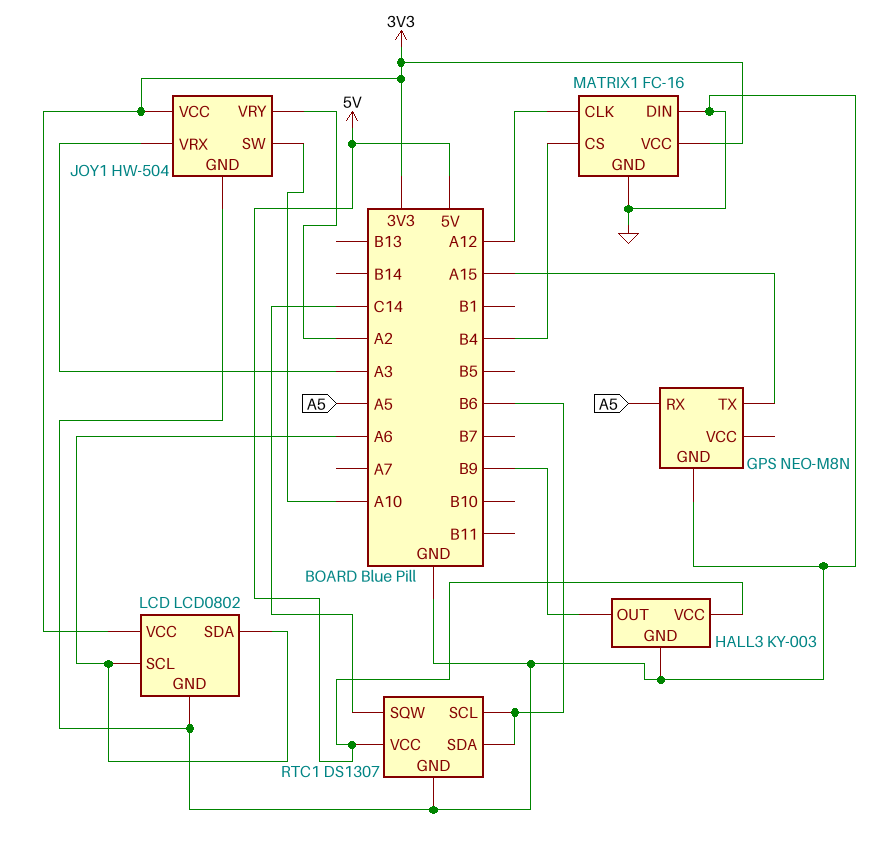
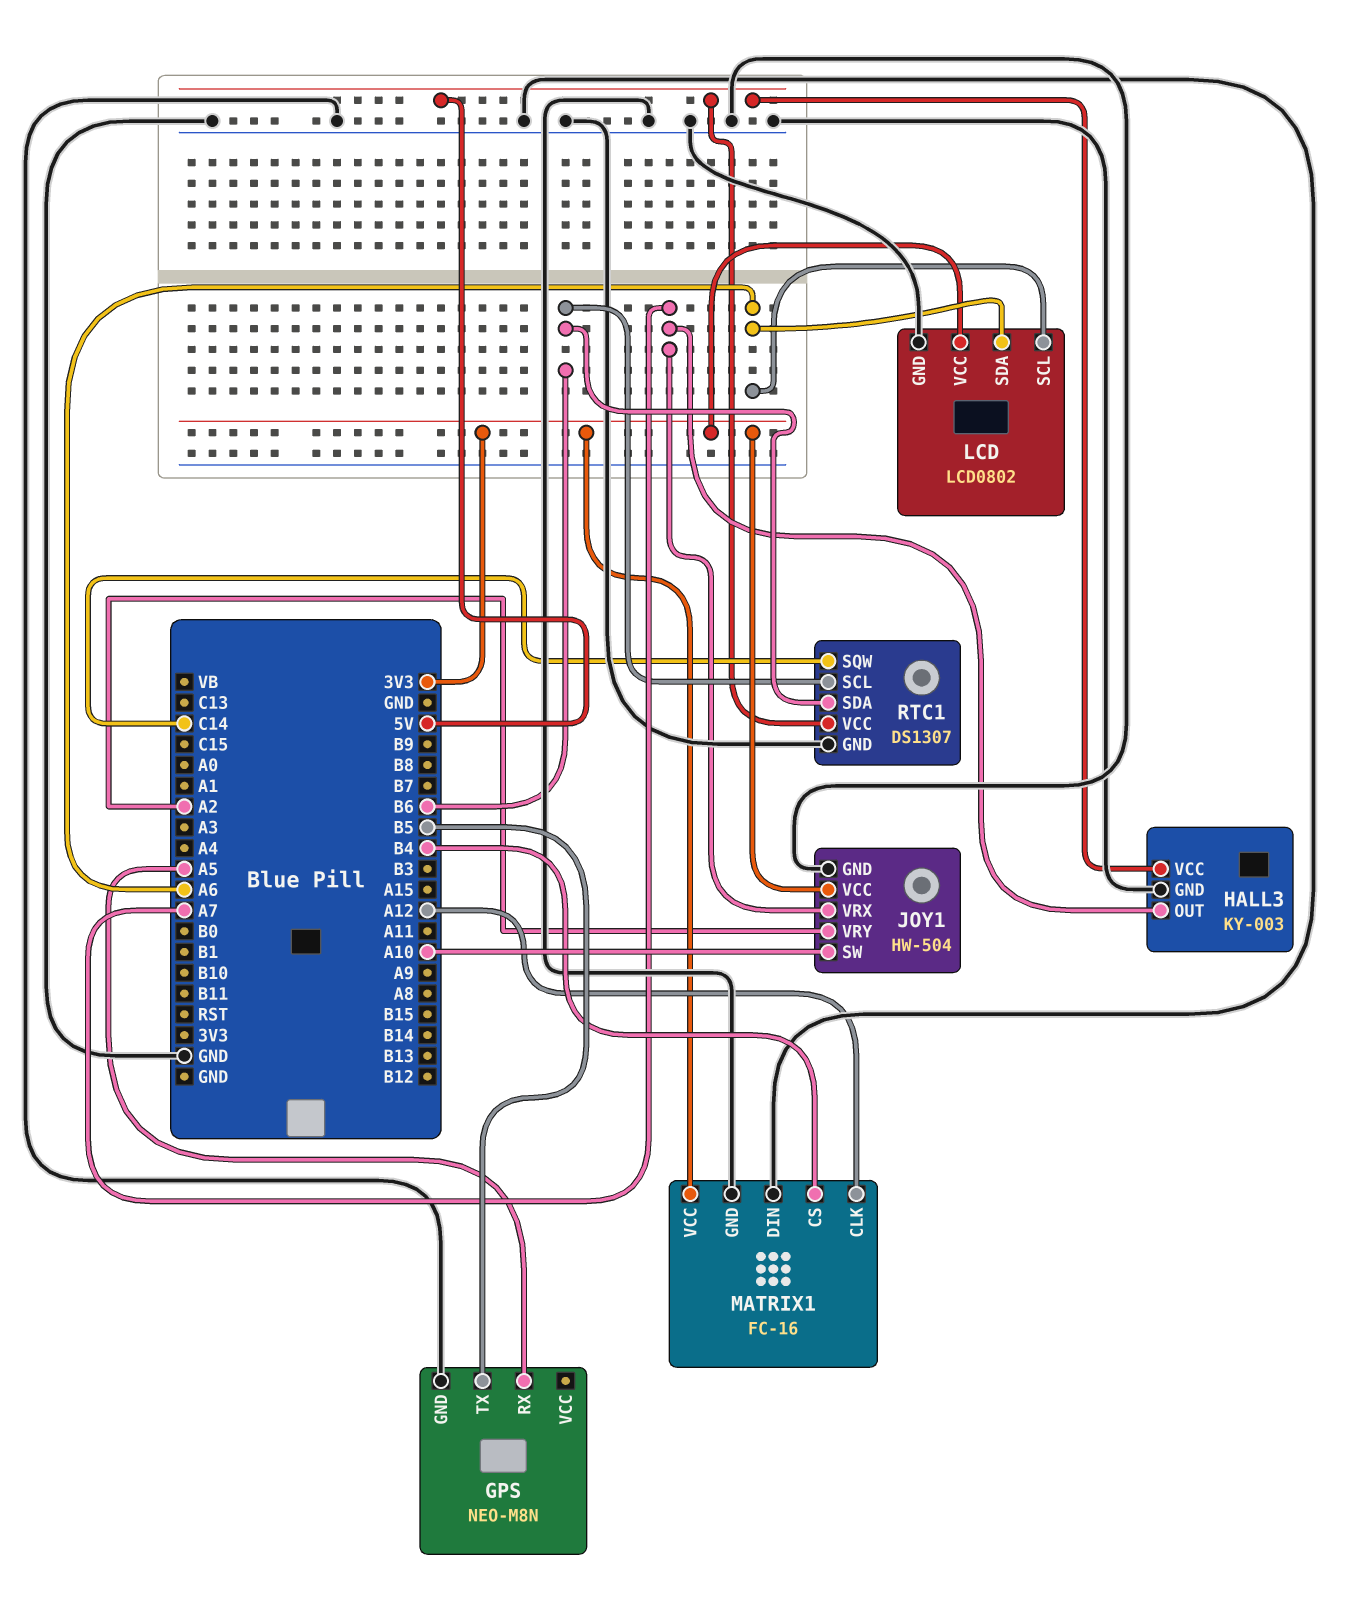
GPS pin TX: A15 -> B5
HALL3 pin OUT: B9 -> A7
JOY1 pin VRX: A3 -> A7

